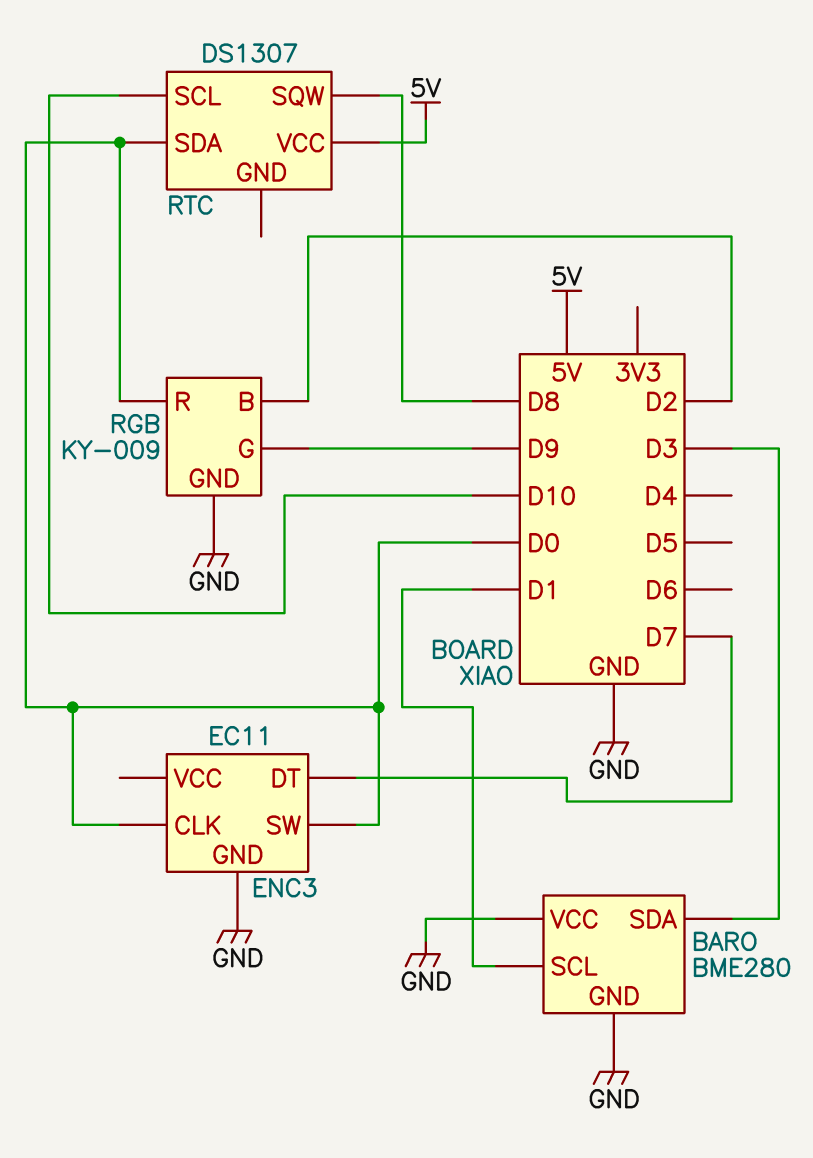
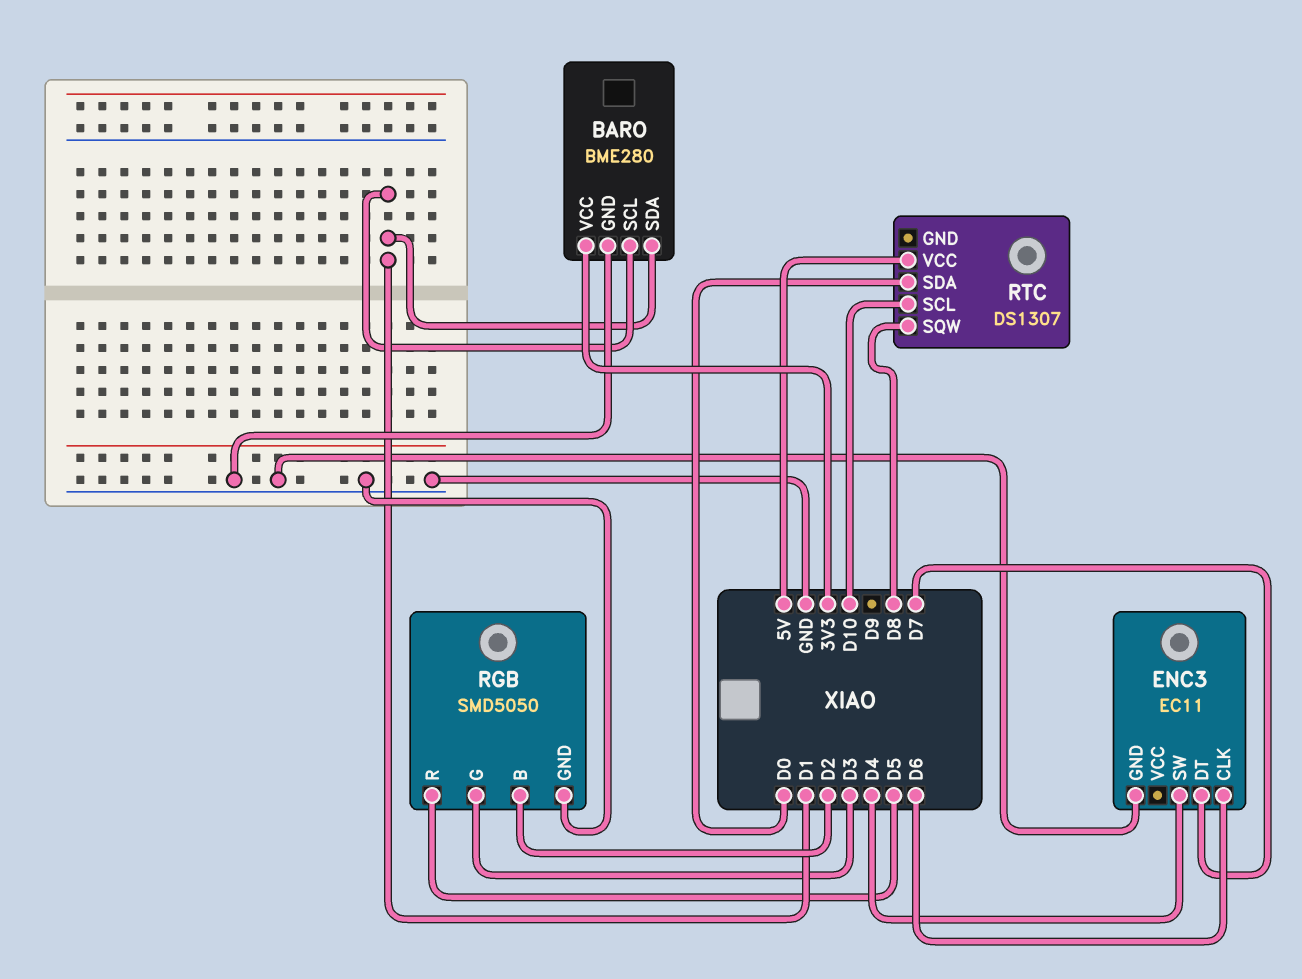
BARO pin SDA: D3 -> D1
BARO pin VCC: GND -> 3V3
ENC3 pin CLK: D0 -> D6
ENC3 pin SW: D0 -> D4
RGB: KY-009 -> SMD5050
RGB pin G: D9 -> D3
RGB pin R: D0 -> D5

